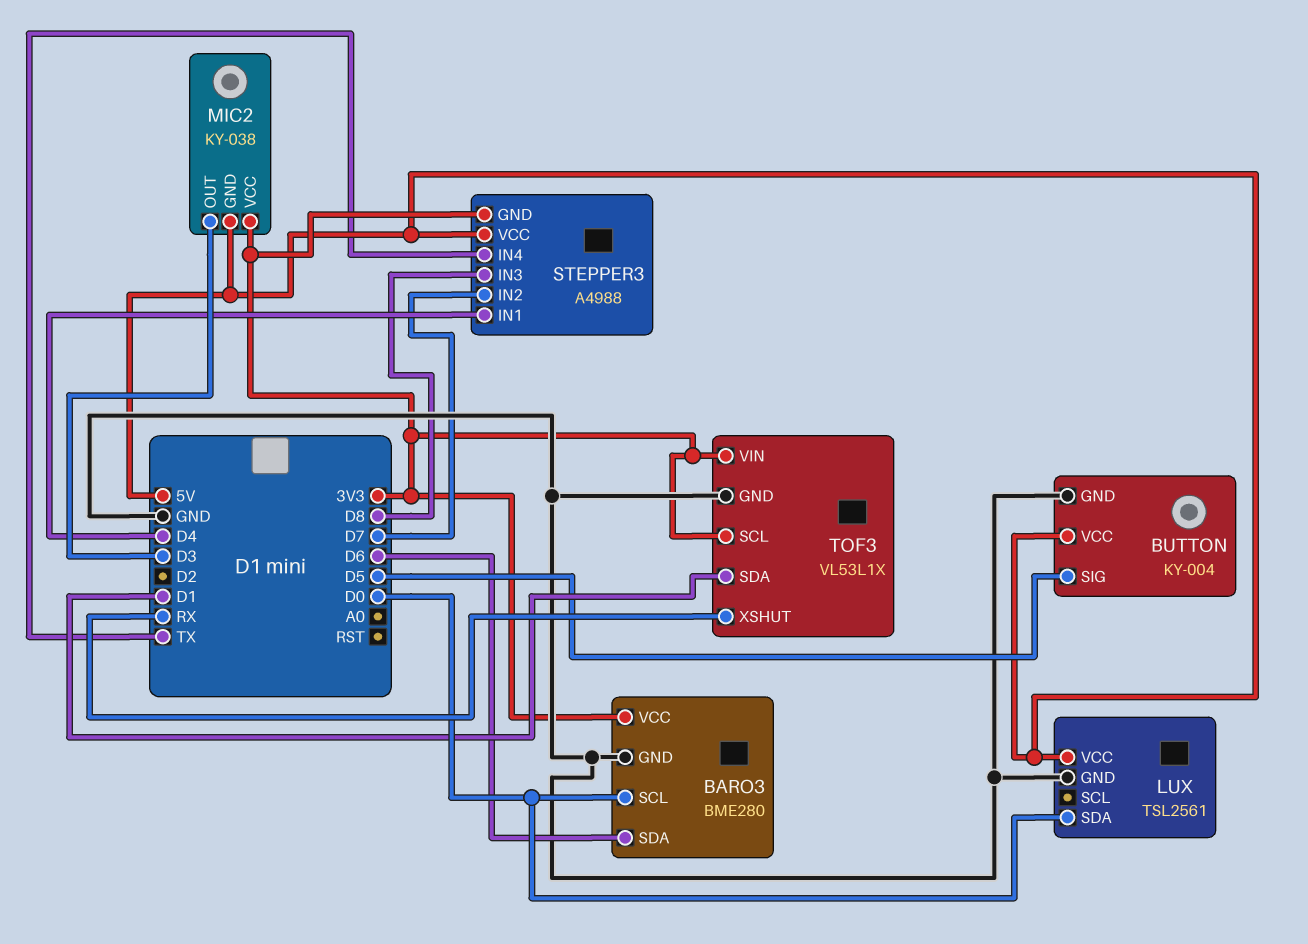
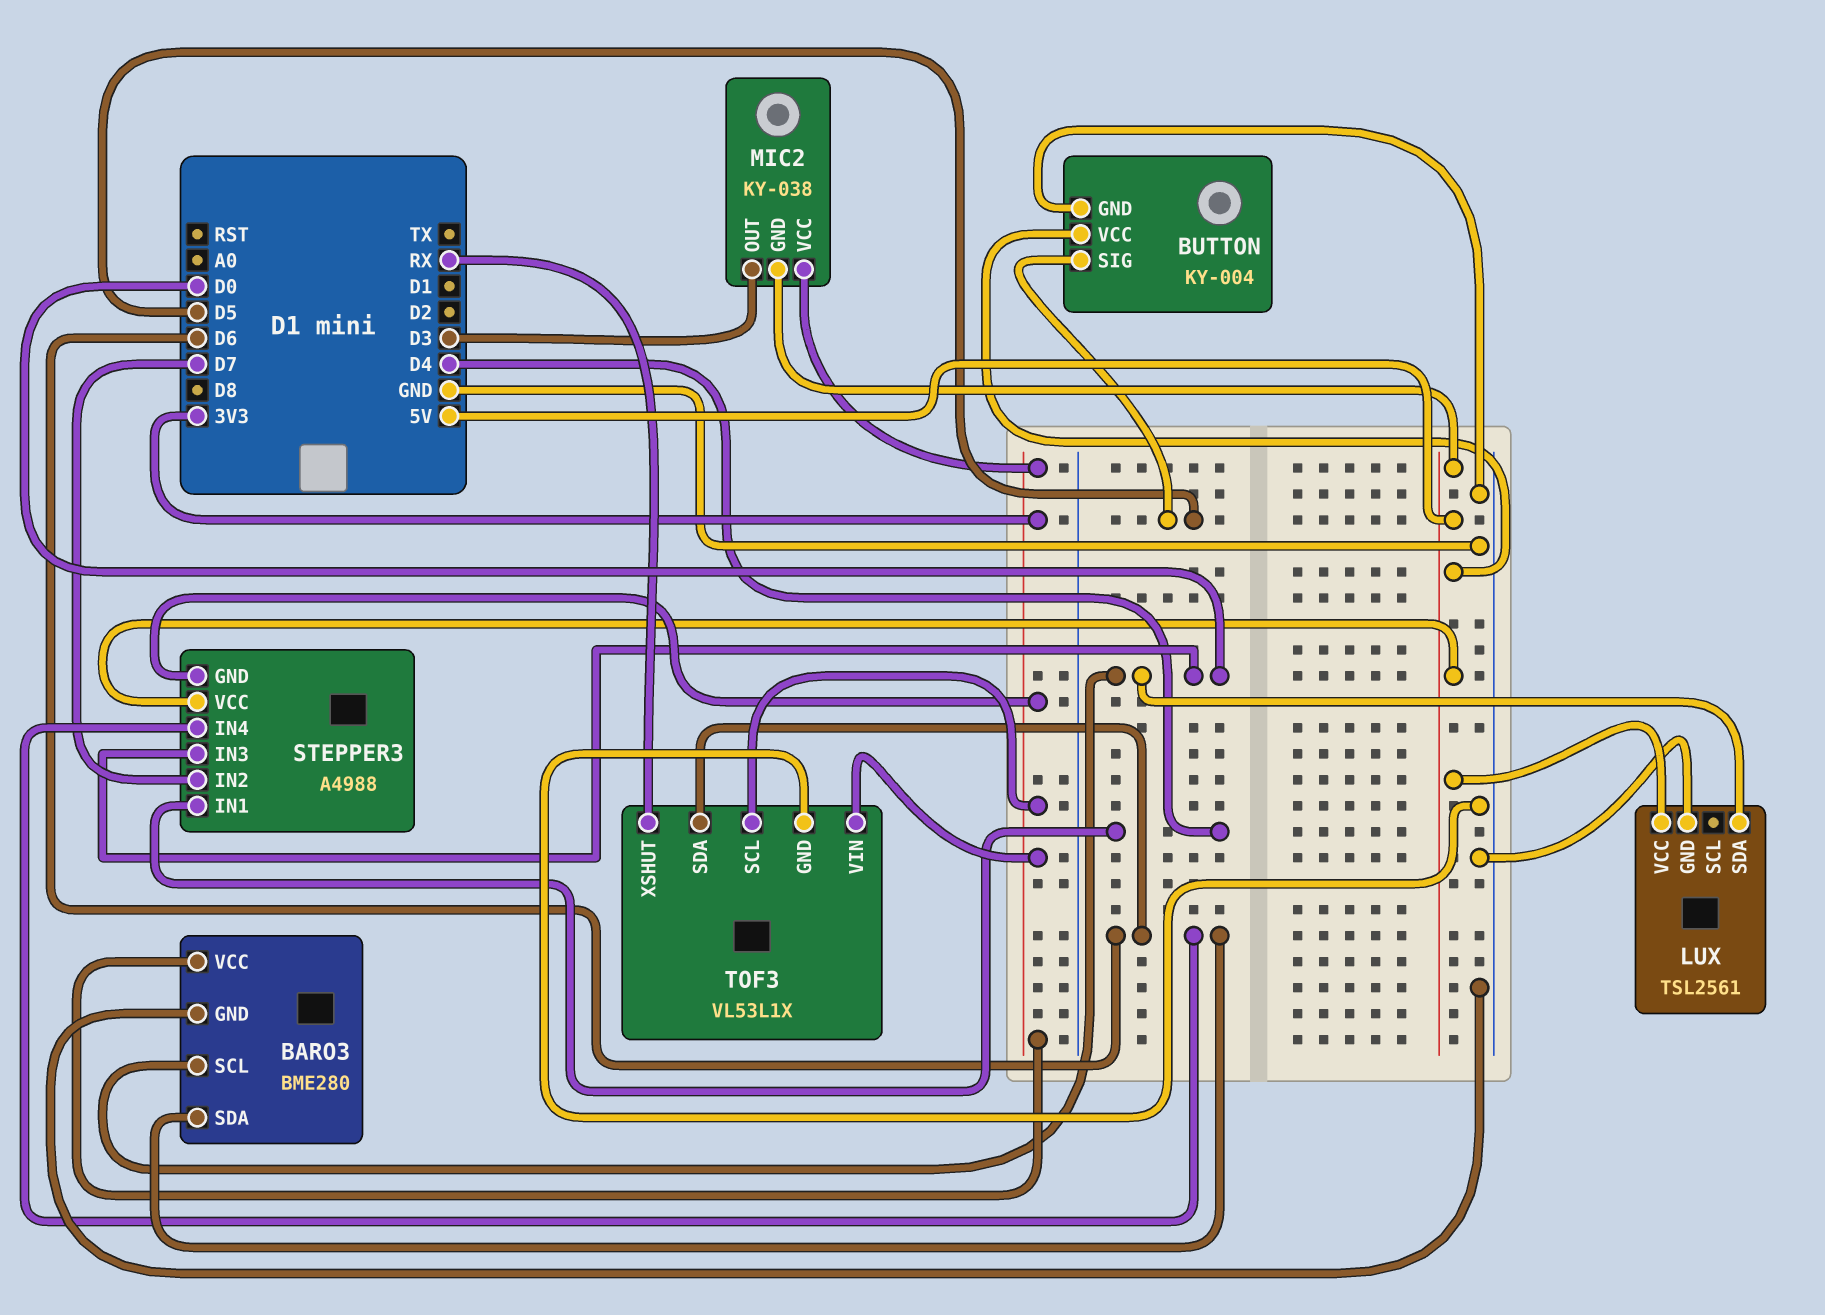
STEPPER3 pin IN3: D8 -> D0
STEPPER3 pin IN4: TX -> D6
TOF3 pin SDA: D1 -> D6

